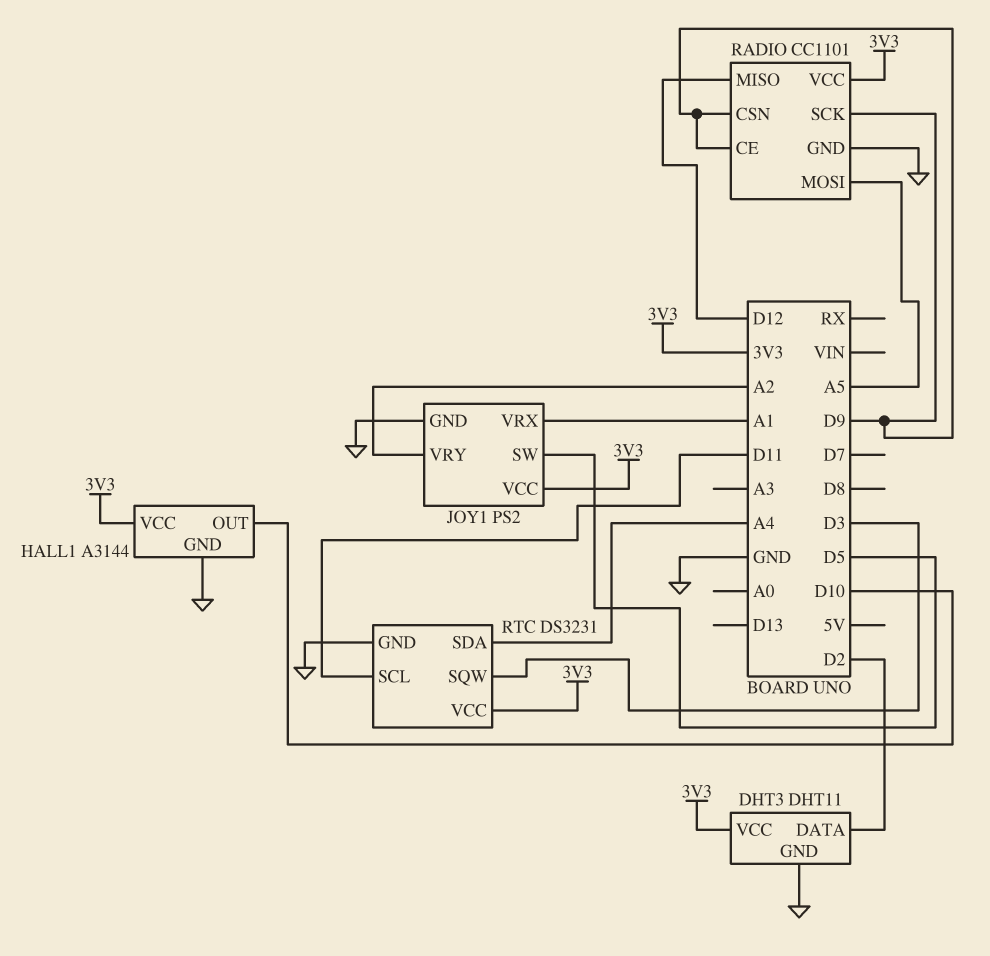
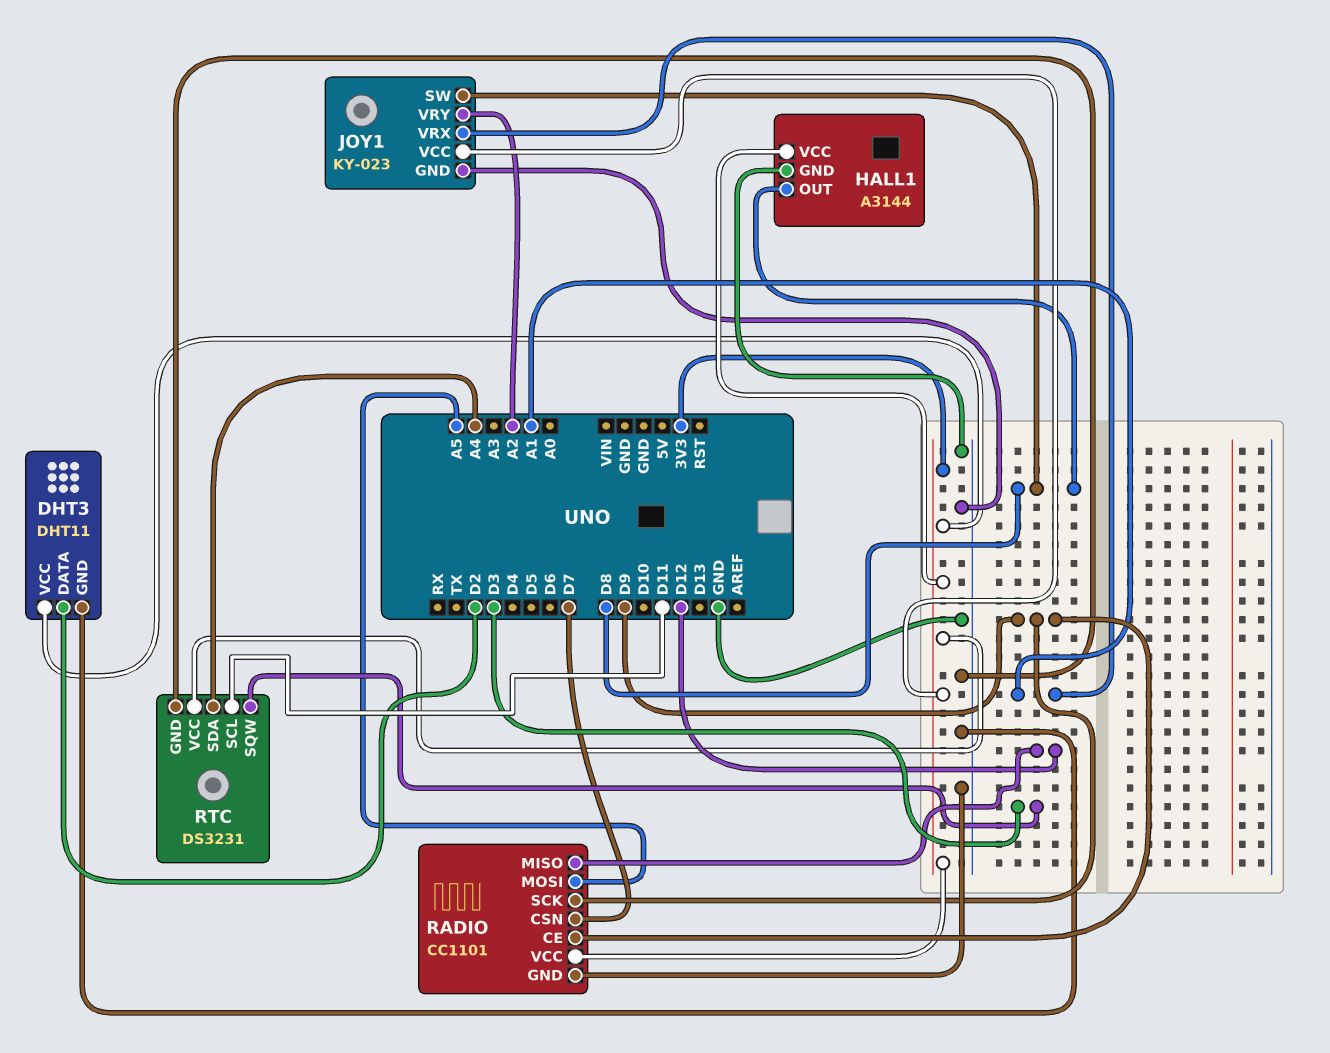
HALL1 pin OUT: D10 -> D8
JOY1: PS2 -> KY-023
JOY1 pin SW: D5 -> D8
RADIO pin CSN: D9 -> D7

